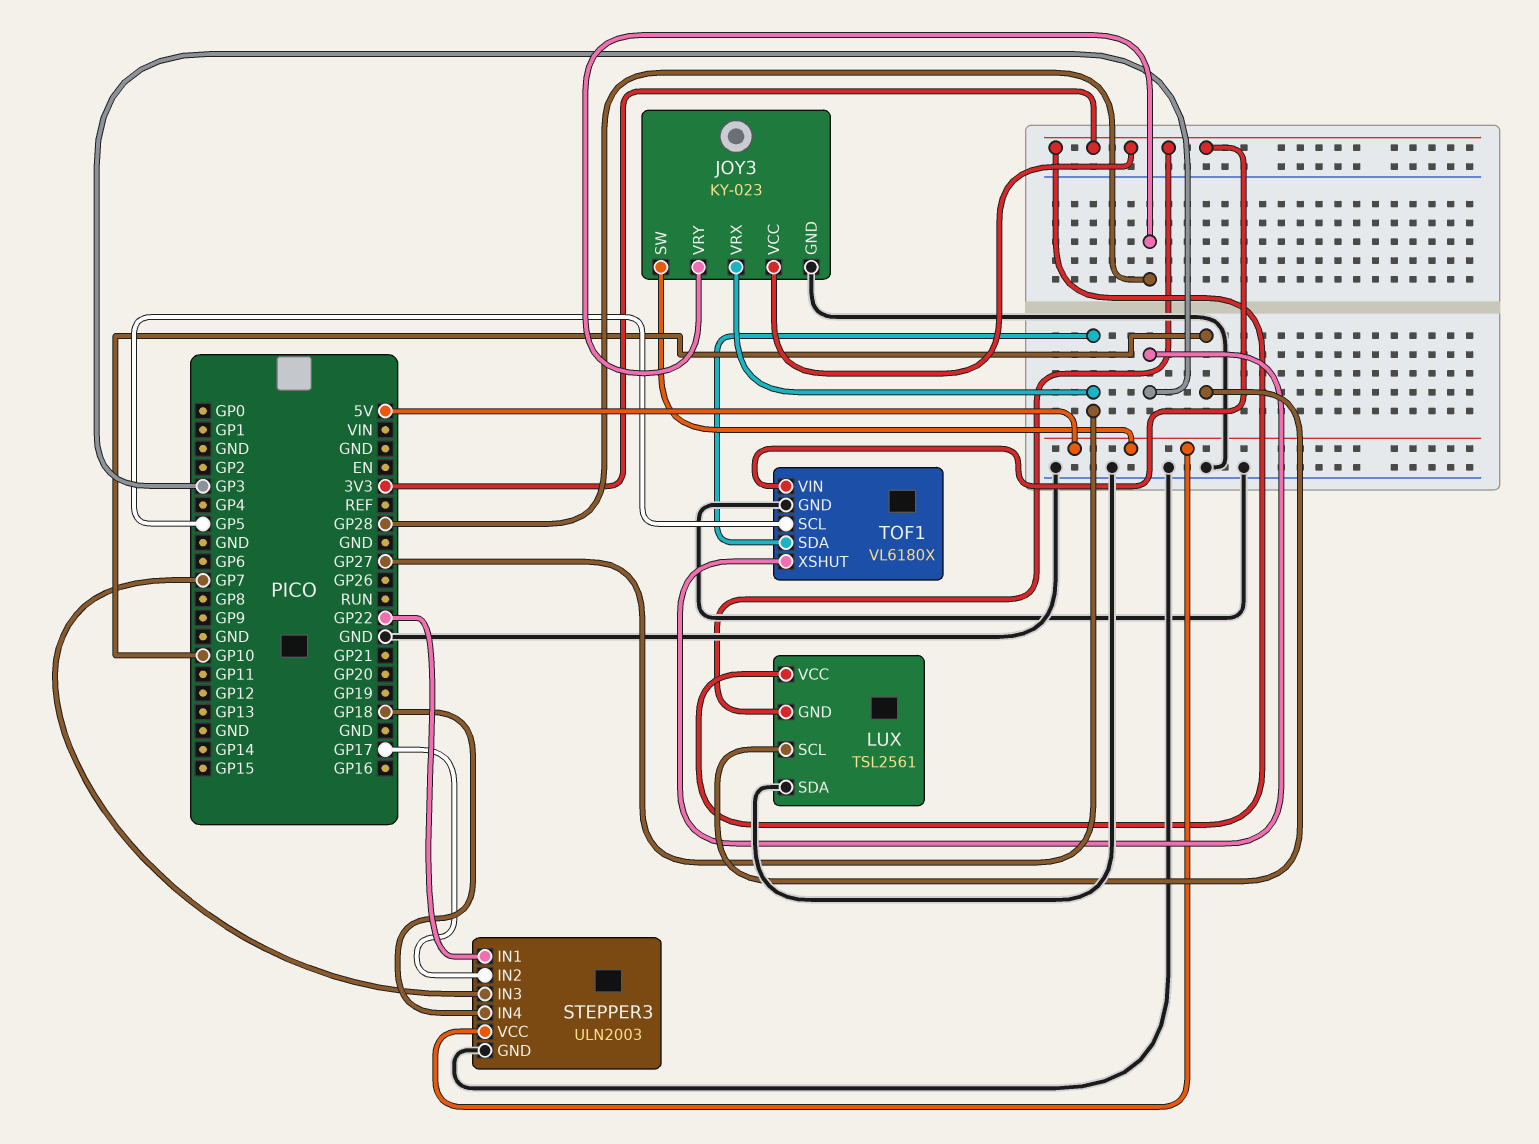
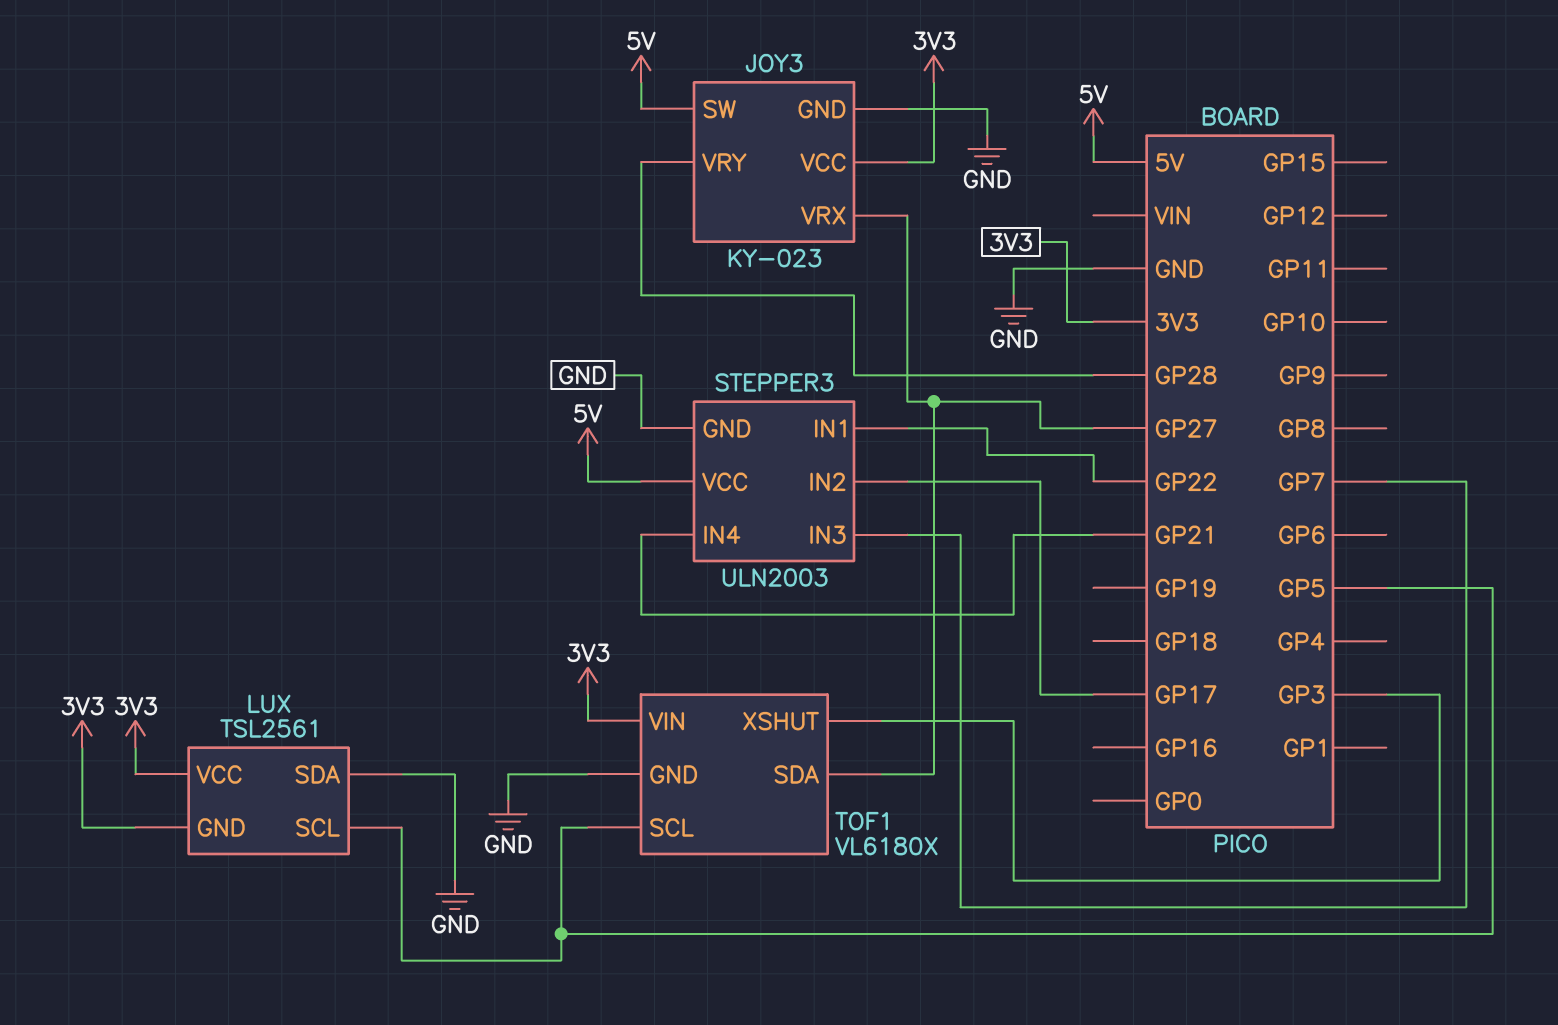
LUX pin SCL: GP10 -> GP5
STEPPER3 pin IN4: GP18 -> GP21

